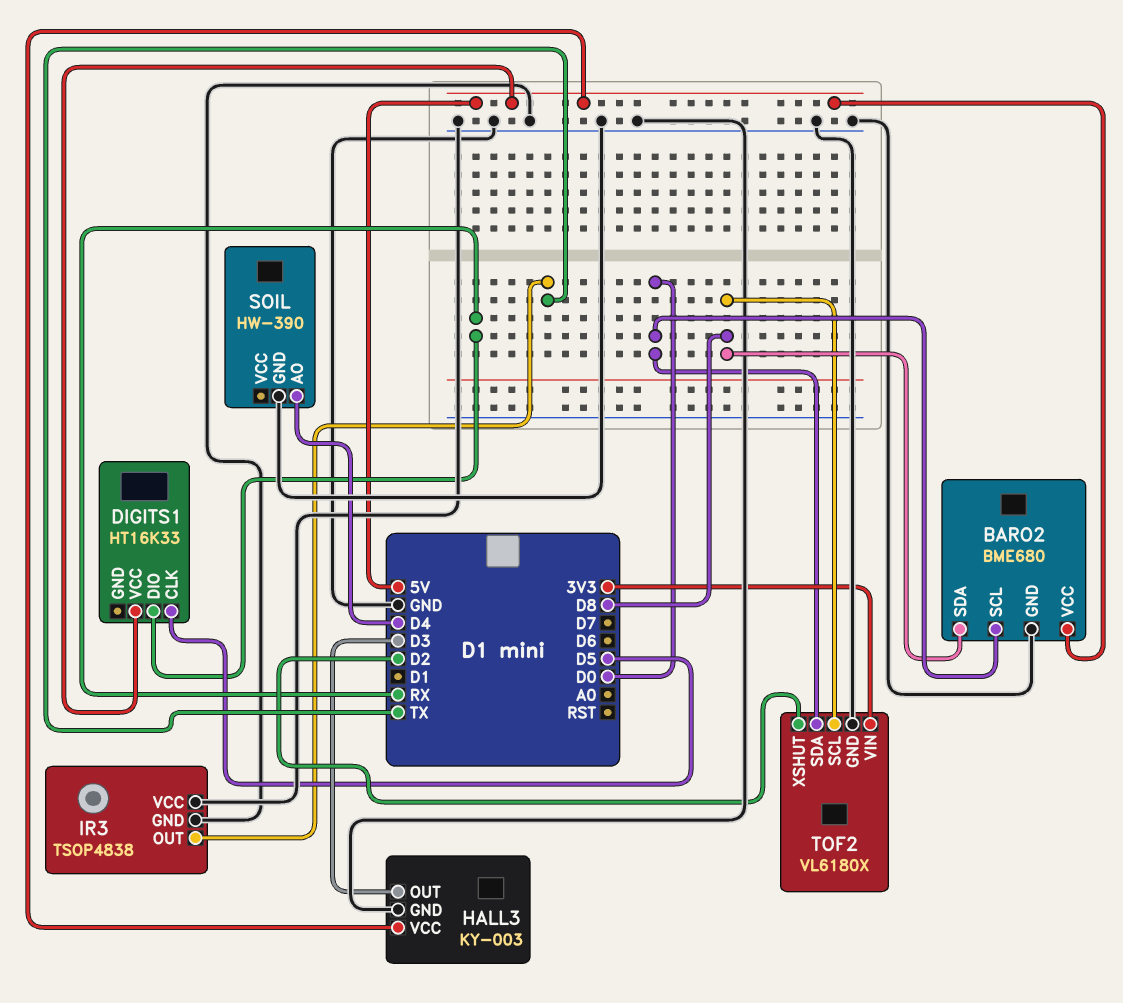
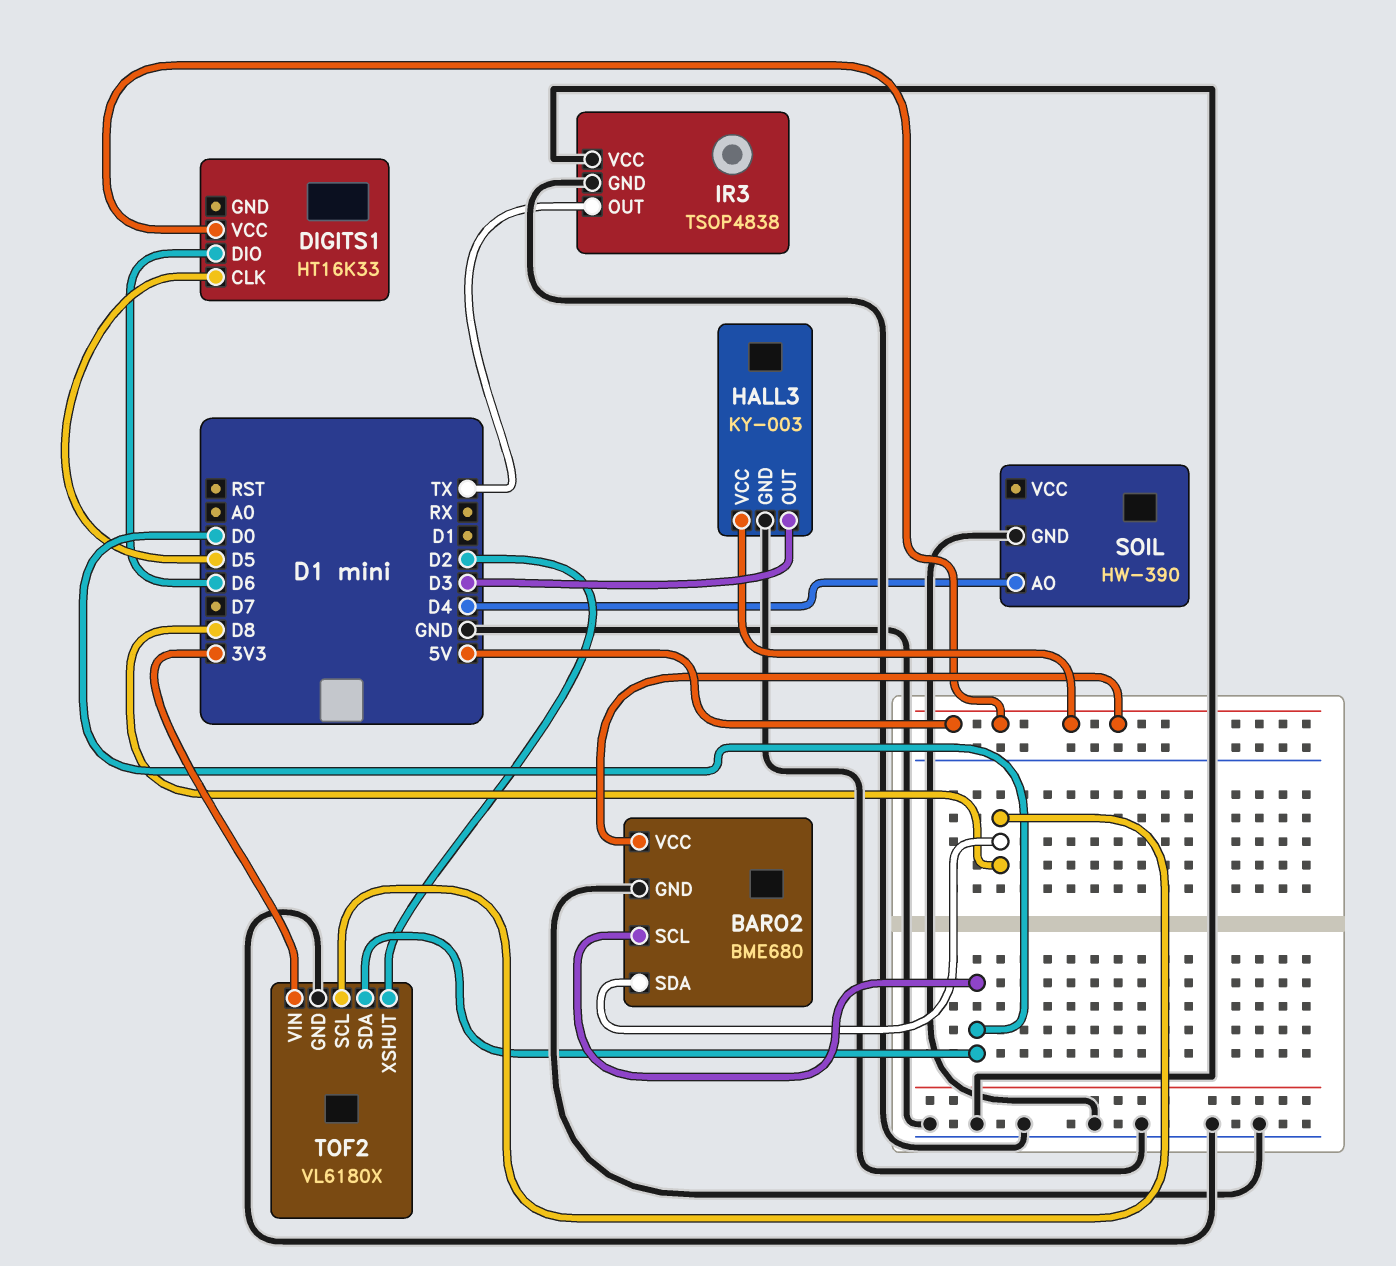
DIGITS1 pin DIO: RX -> D6

